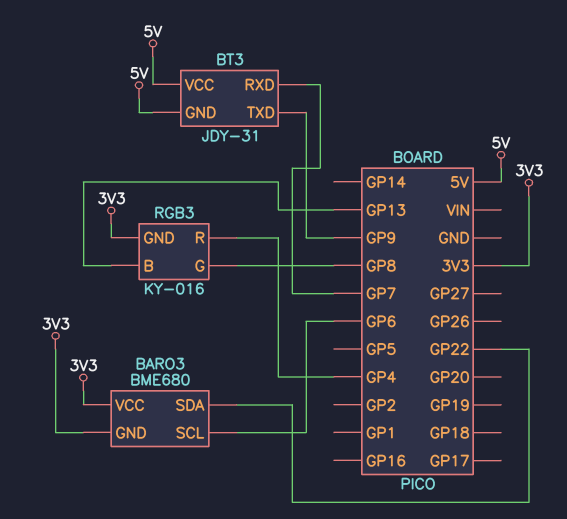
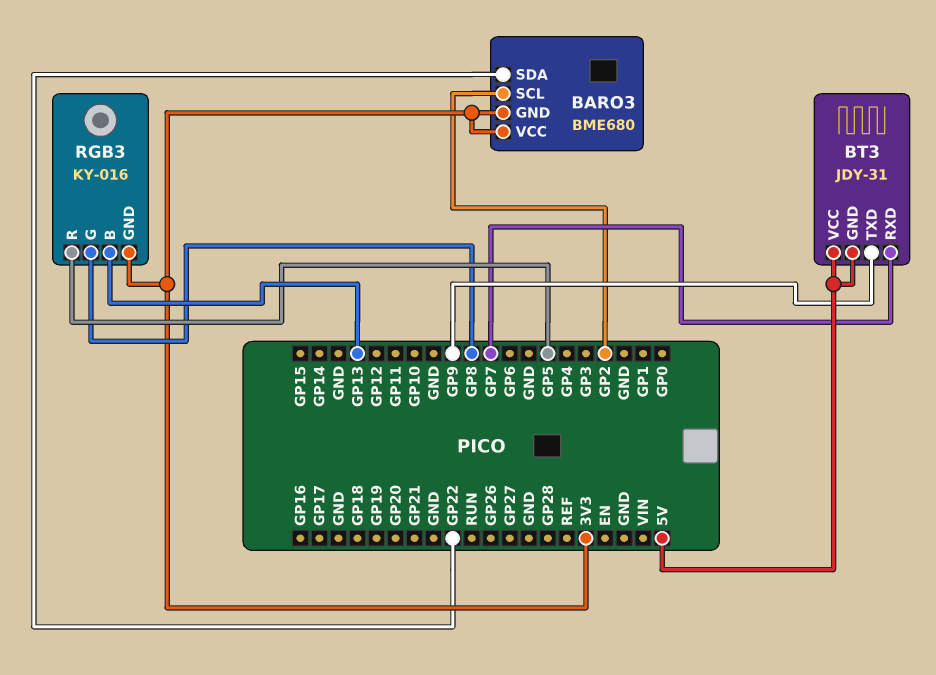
BARO3 pin SCL: GP6 -> GP2
RGB3 pin R: GP4 -> GP5

